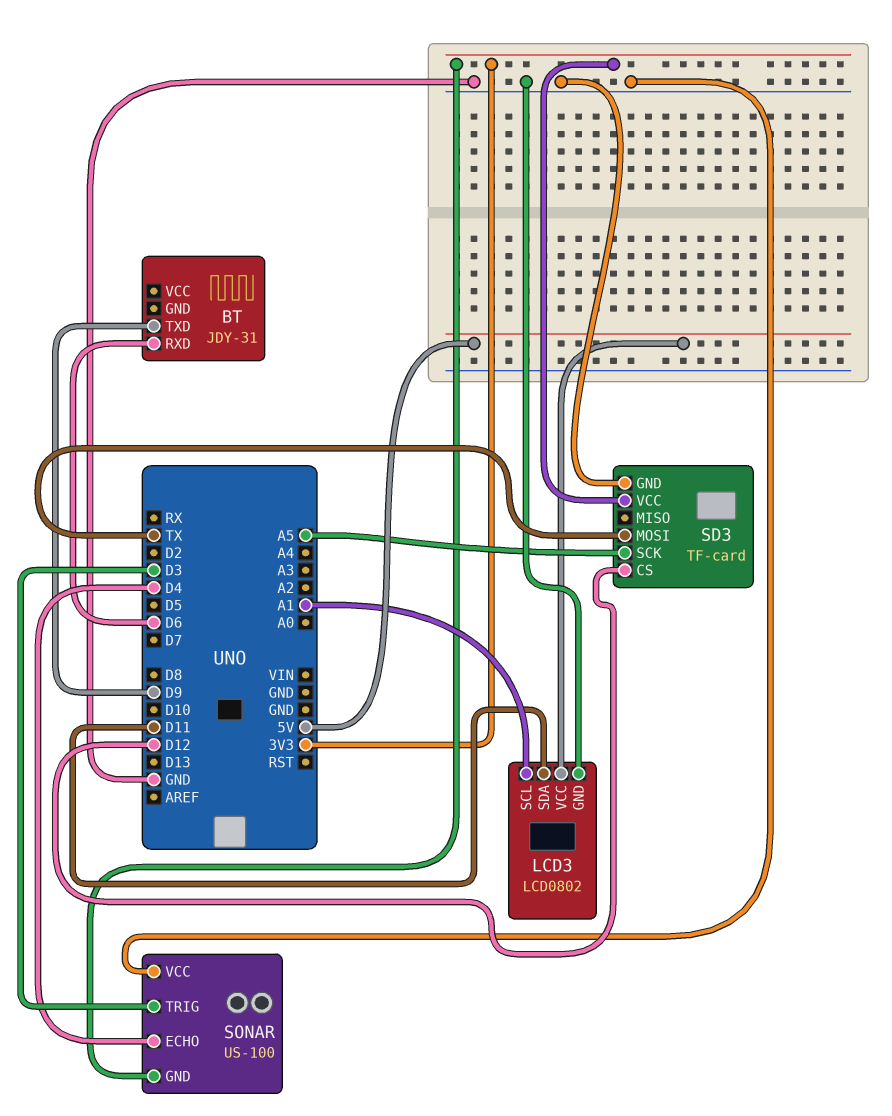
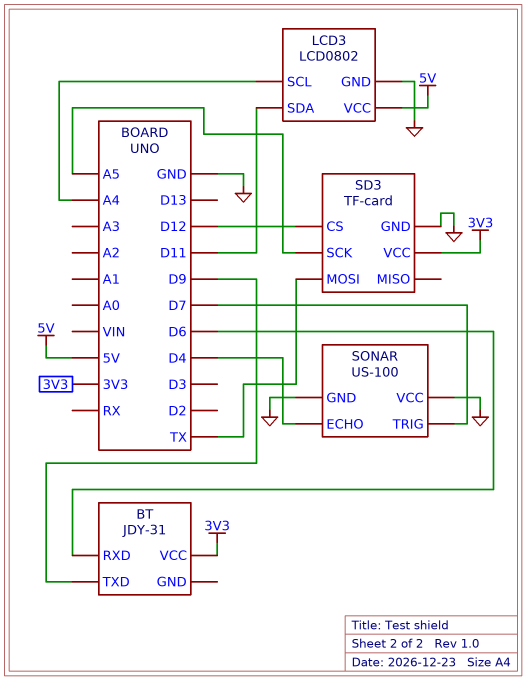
BT pin VCC: none -> 3V3
LCD3 pin SCL: A1 -> A4
SONAR pin GND: 3V3 -> GND
SONAR pin TRIG: D3 -> D7

